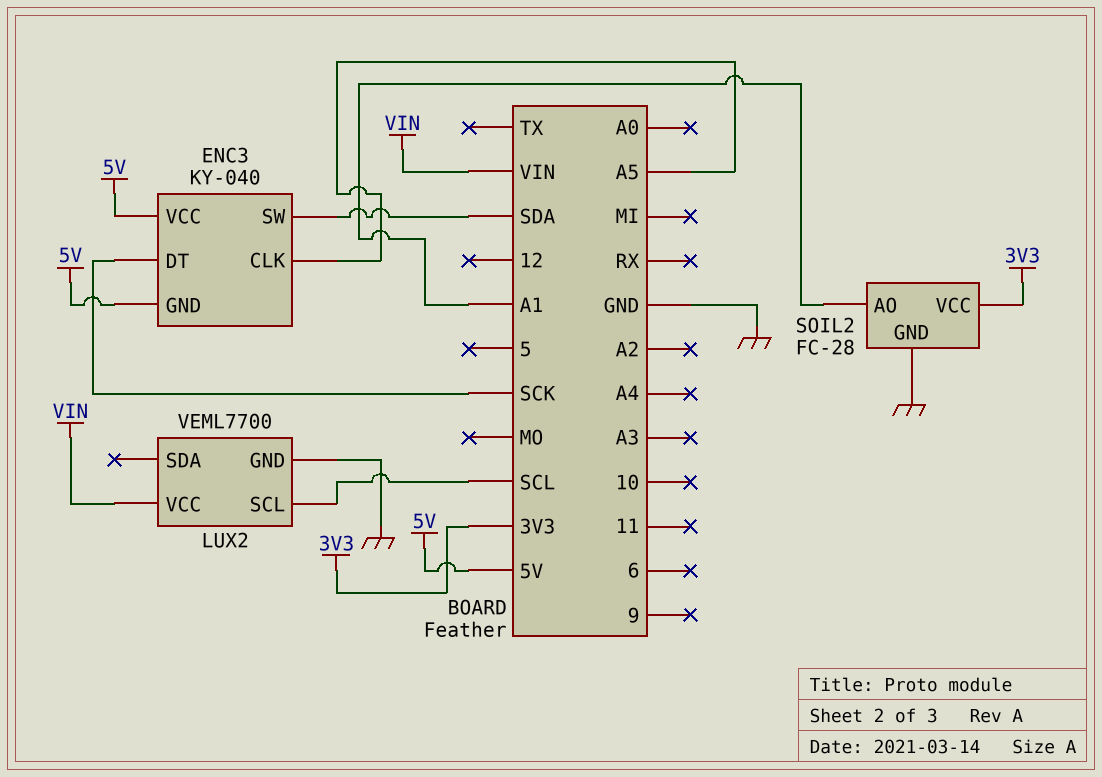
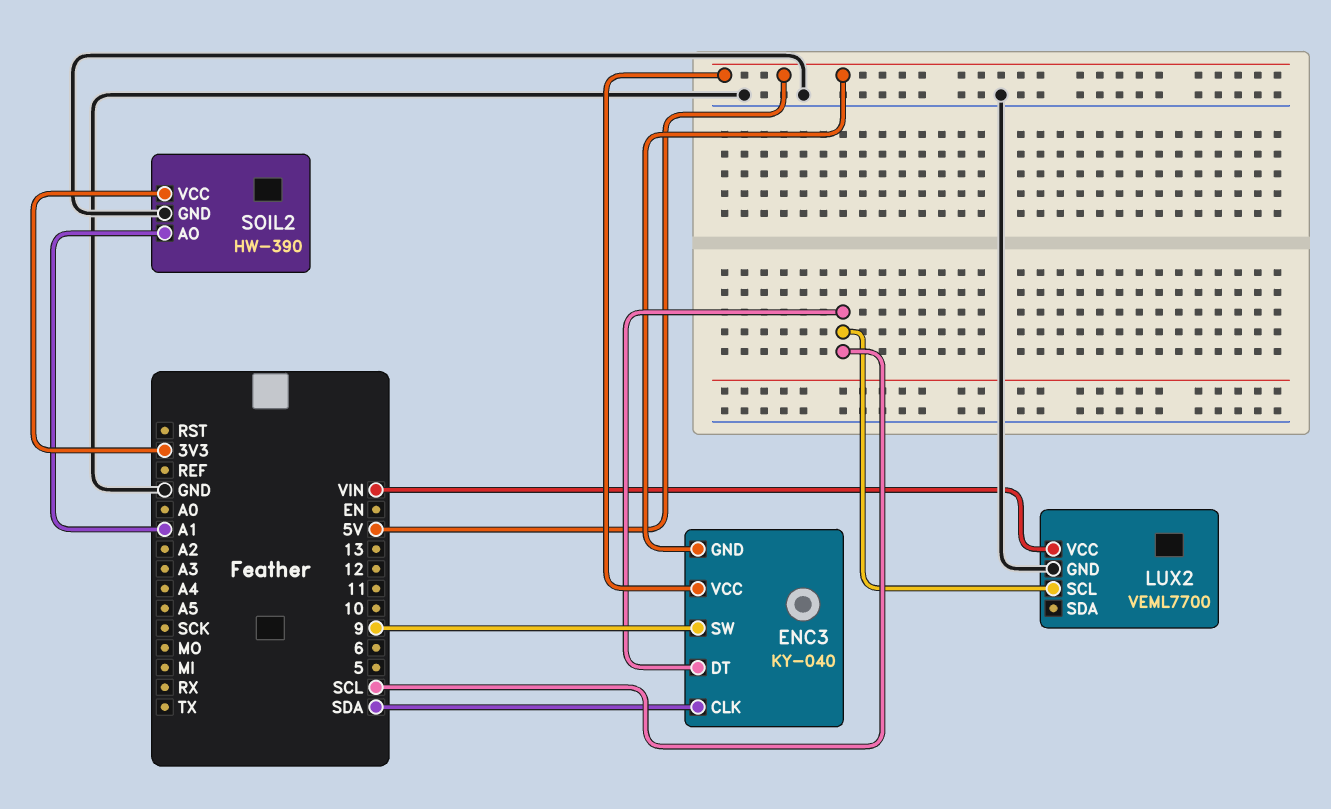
ENC3 pin CLK: A5 -> SDA
ENC3 pin DT: SCK -> SCL
ENC3 pin SW: SDA -> 9
SOIL2: FC-28 -> HW-390

